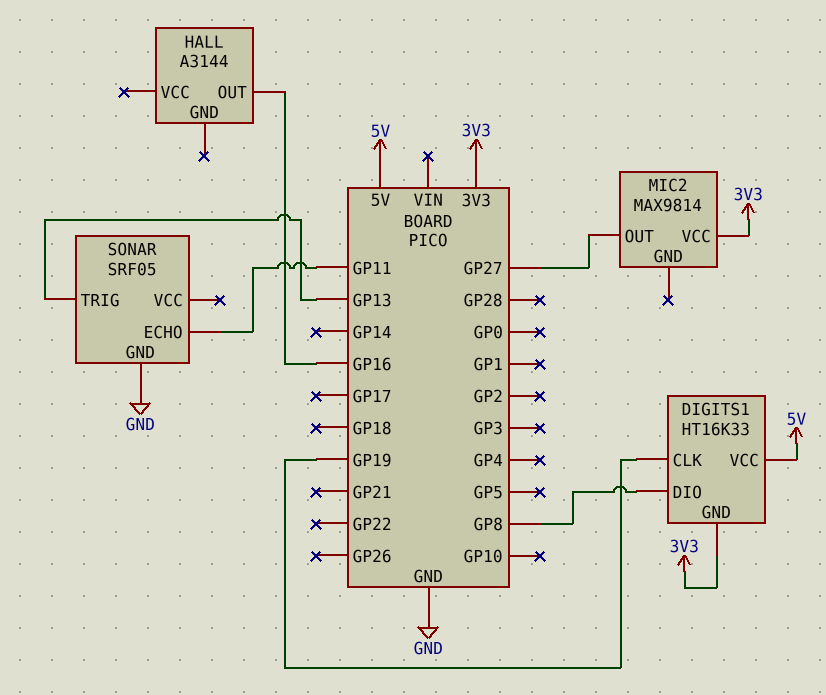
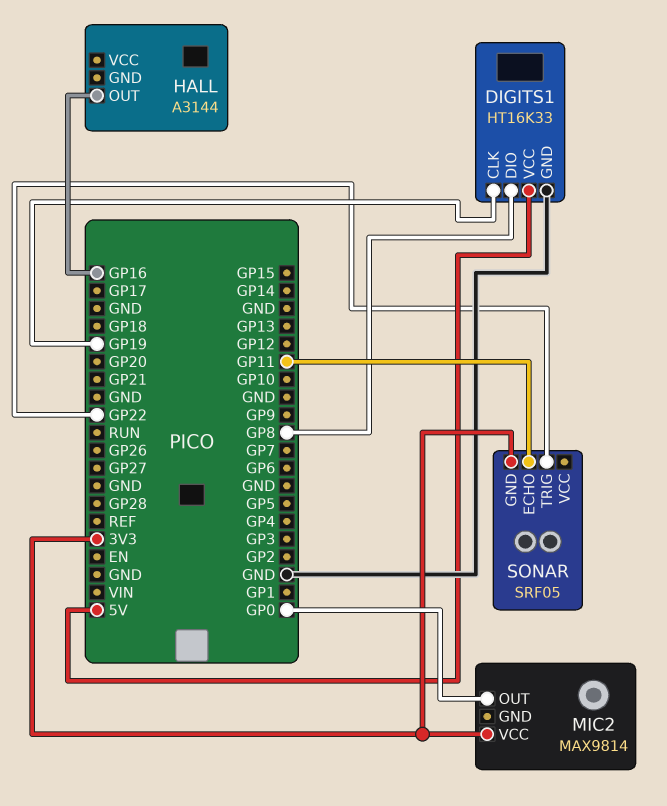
DIGITS1 pin GND: 3V3 -> GND
MIC2 pin OUT: GP27 -> GP0
SONAR pin GND: GND -> 3V3
SONAR pin TRIG: GP13 -> GP22

